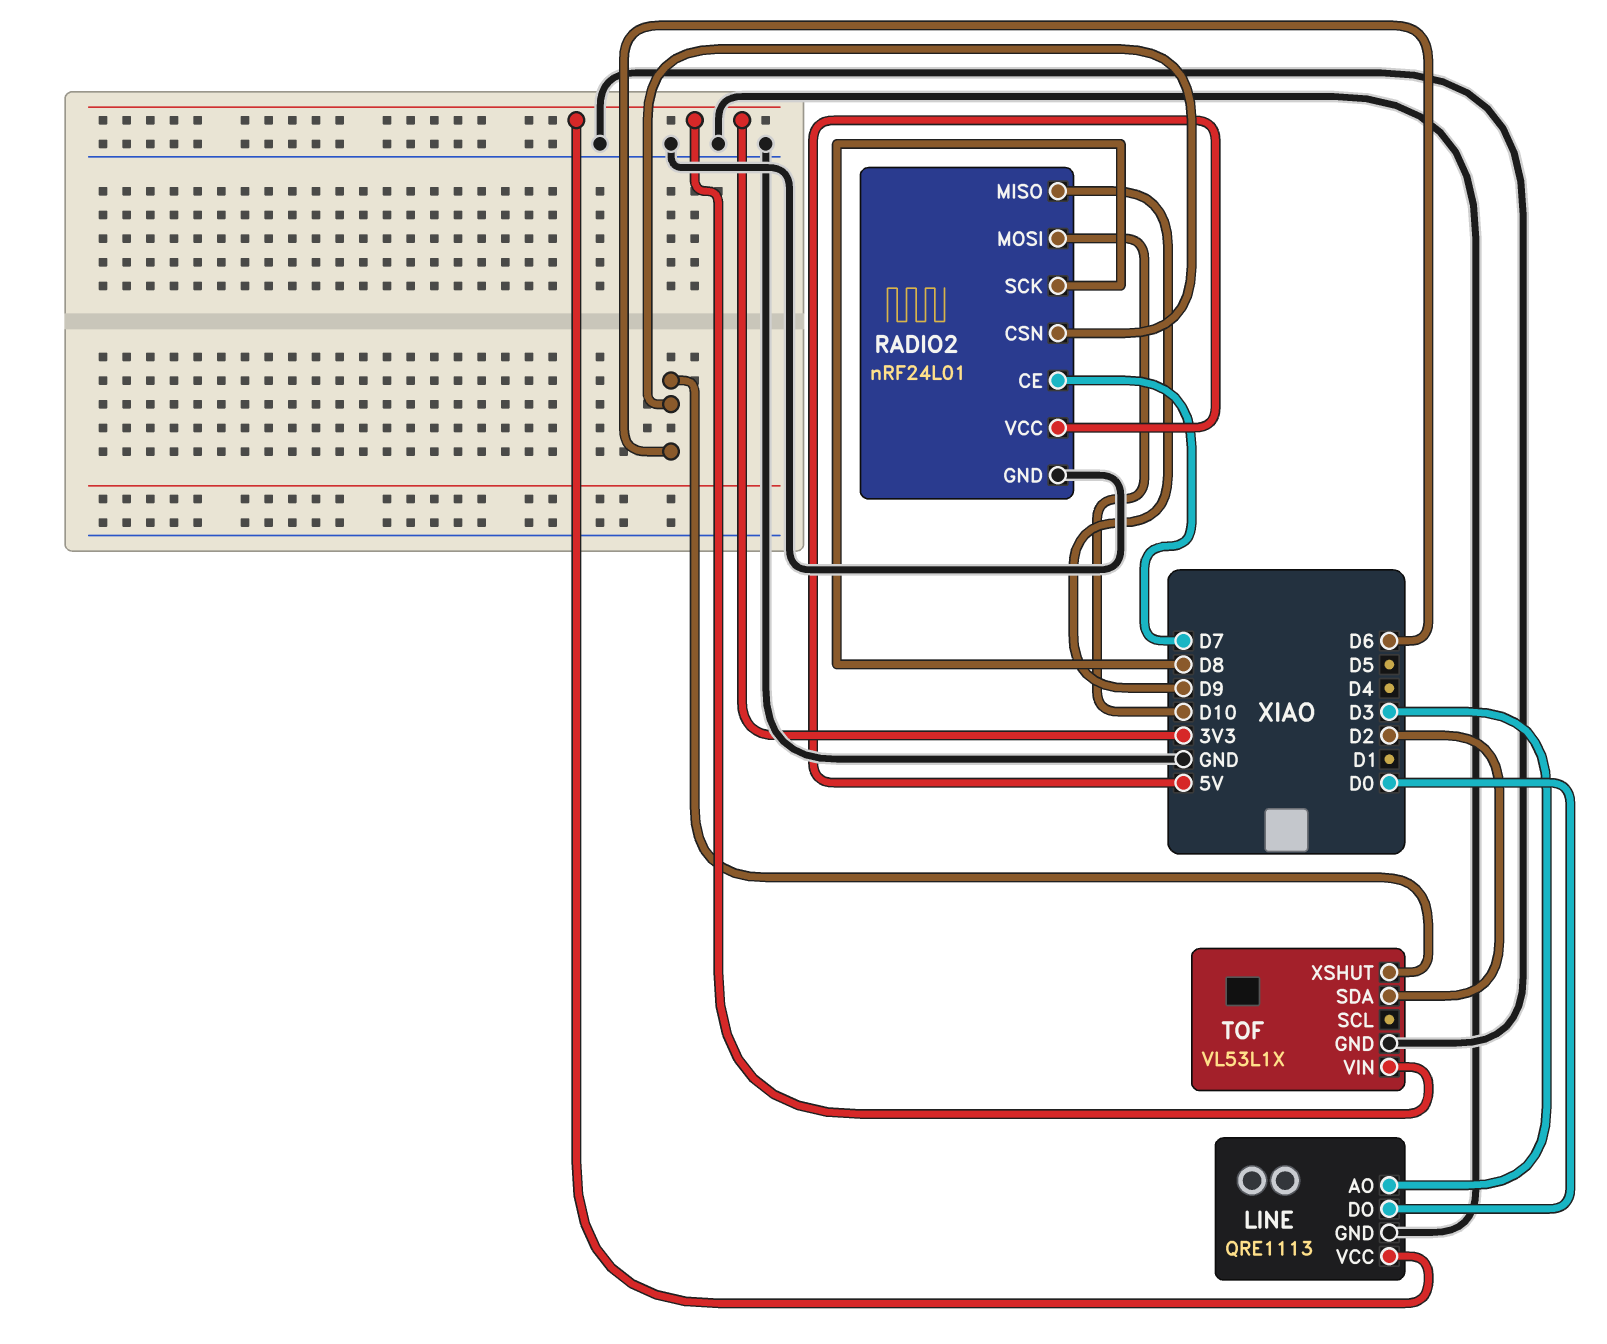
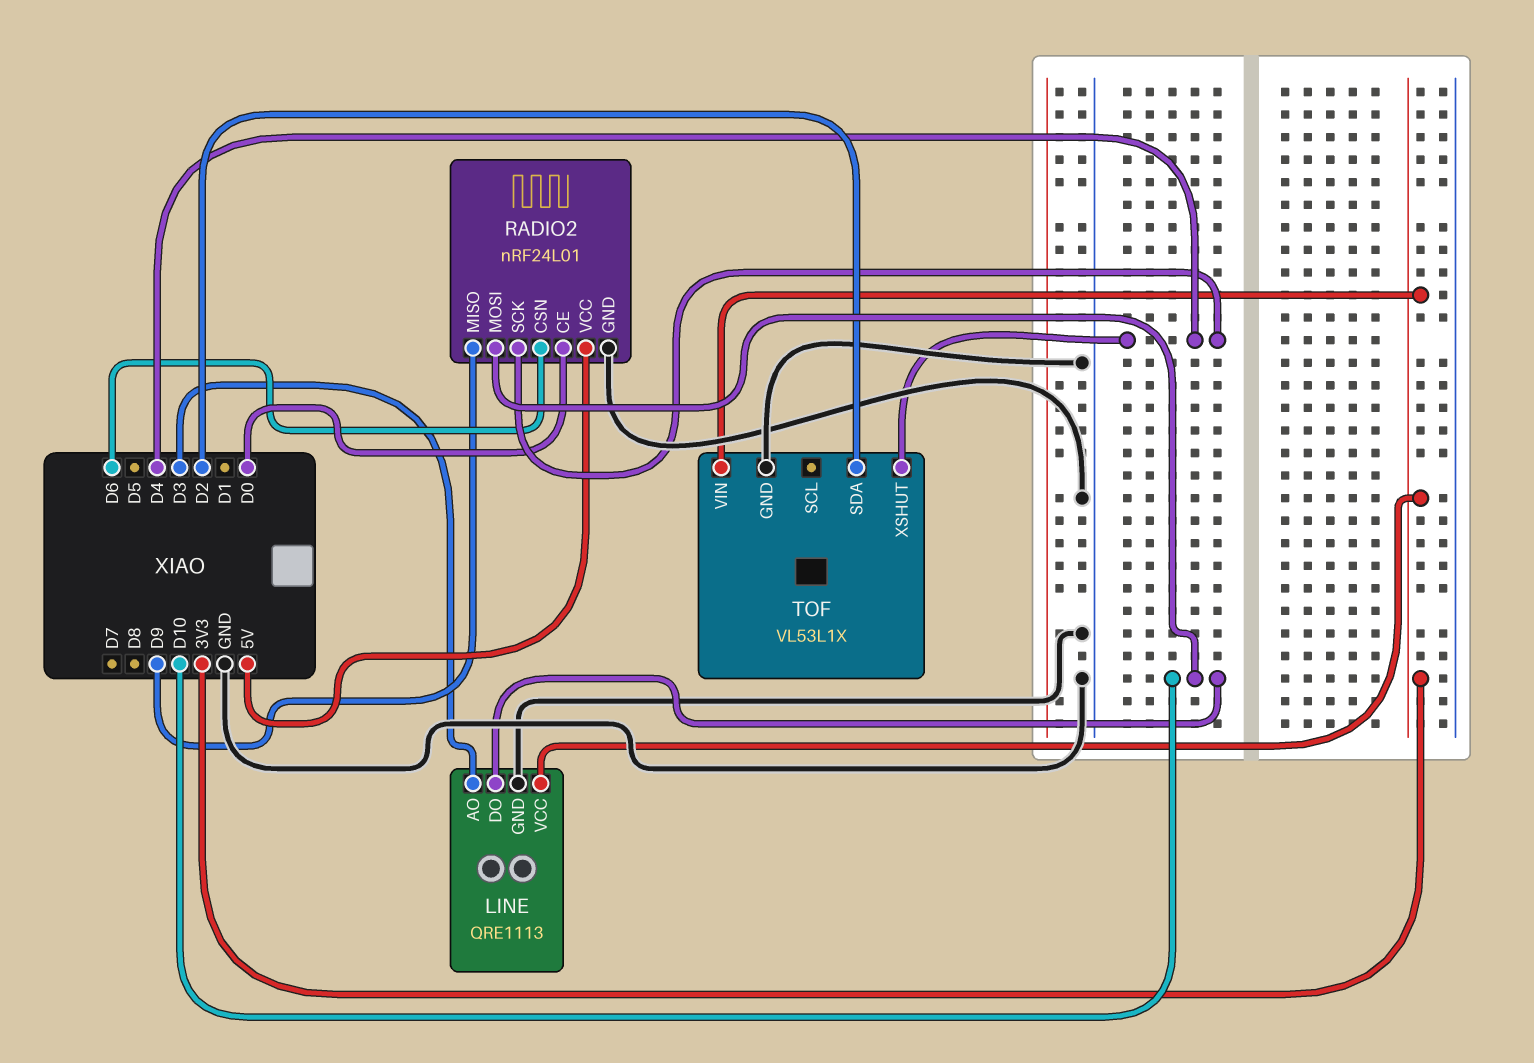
LINE pin DO: D0 -> D10
RADIO2 pin CE: D7 -> D0
RADIO2 pin SCK: D8 -> D4
TOF pin XSHUT: D6 -> D4

